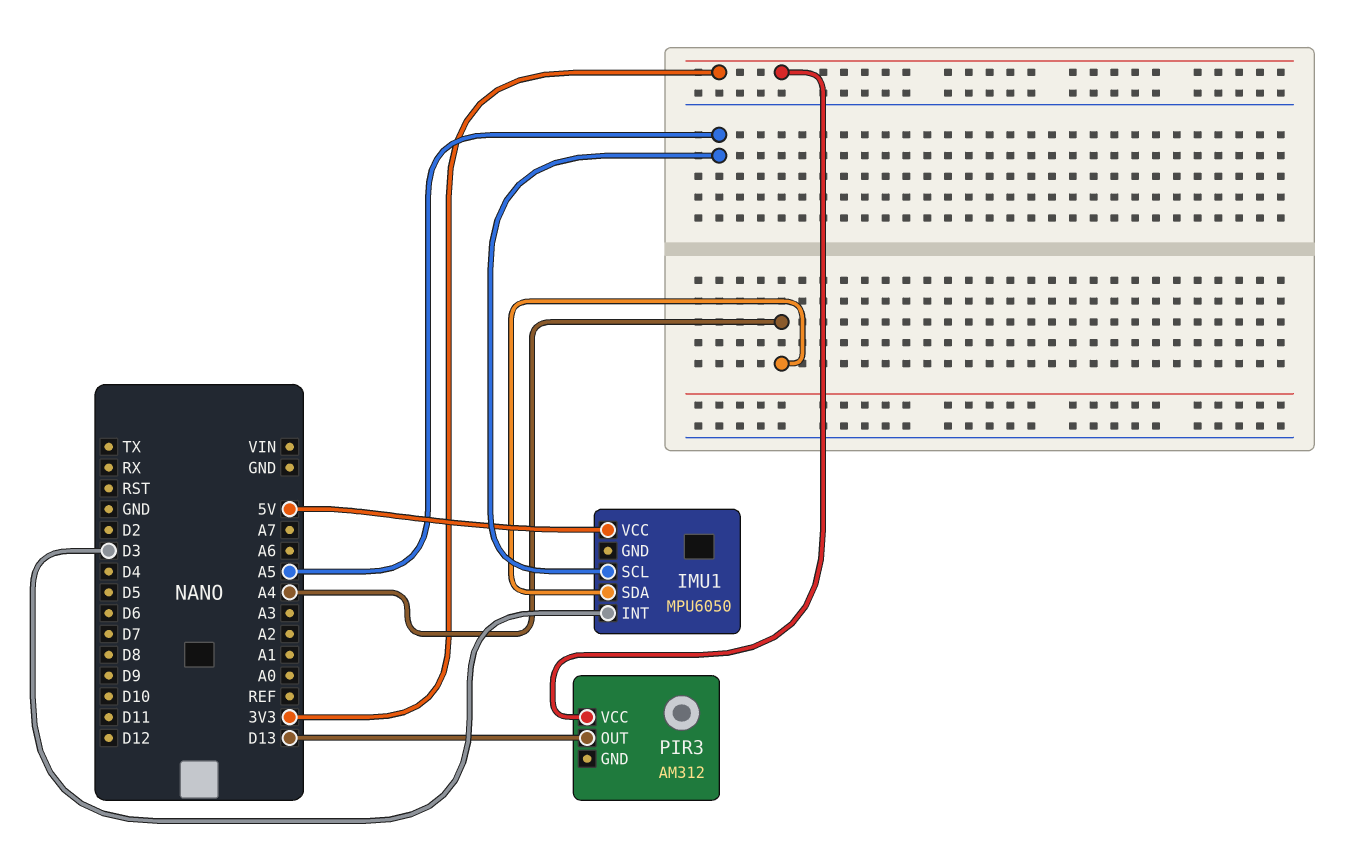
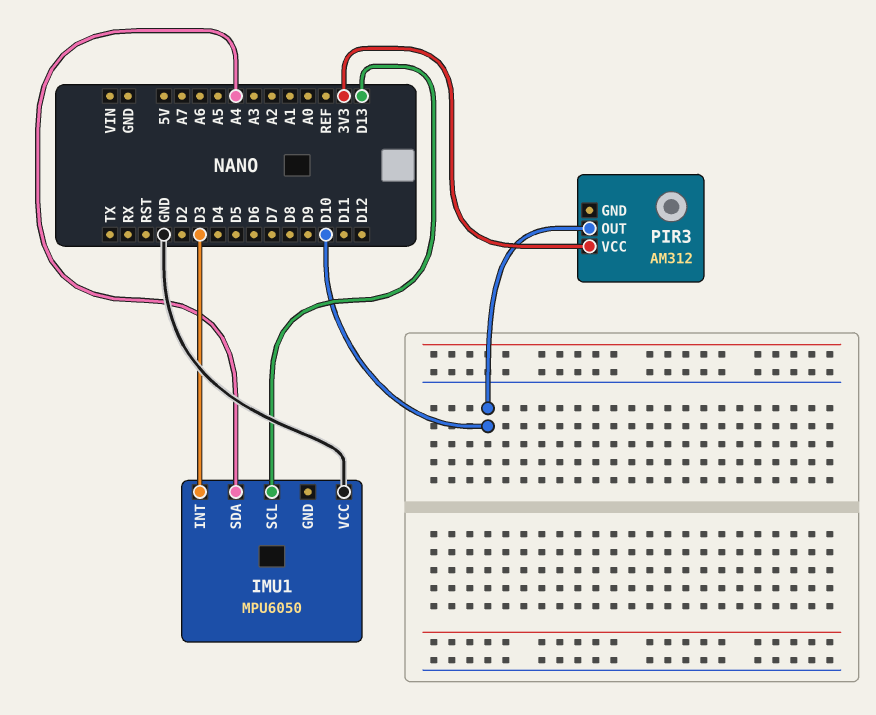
IMU1 pin SCL: A5 -> D13
IMU1 pin VCC: 5V -> GND
PIR3 pin OUT: D13 -> D10

